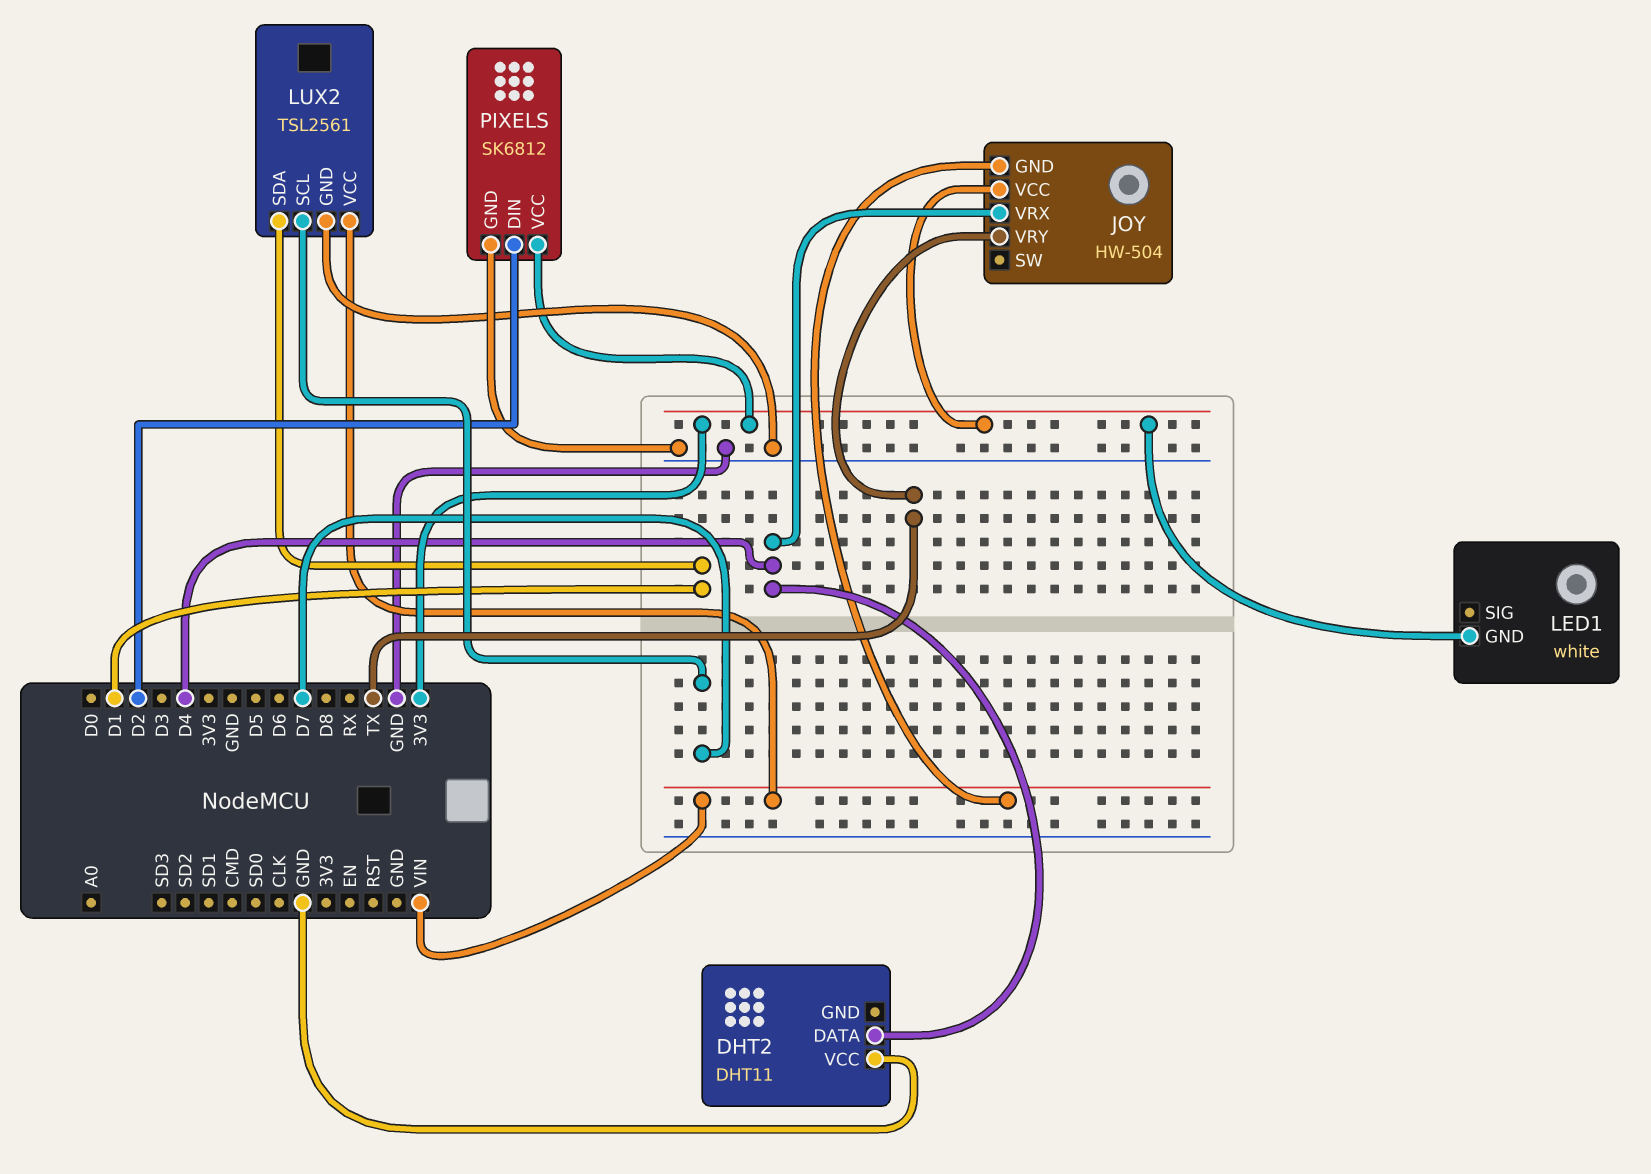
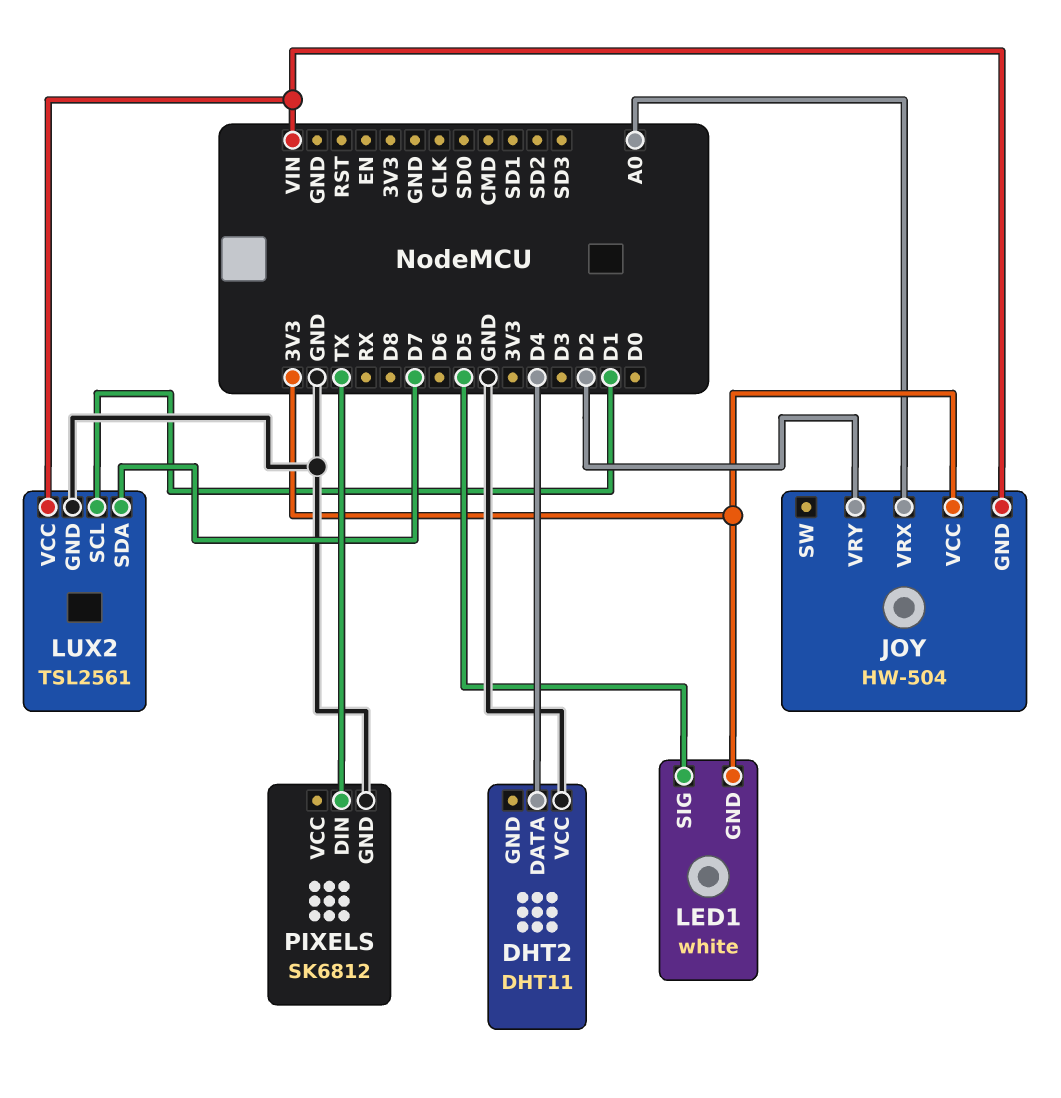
JOY pin VRX: D4 -> A0
JOY pin VRY: TX -> D2
LED1 pin SIG: none -> D5
LUX2 pin SCL: D7 -> D1
LUX2 pin SDA: D1 -> D7
PIXELS pin DIN: D2 -> TX
PIXELS pin VCC: 3V3 -> none

